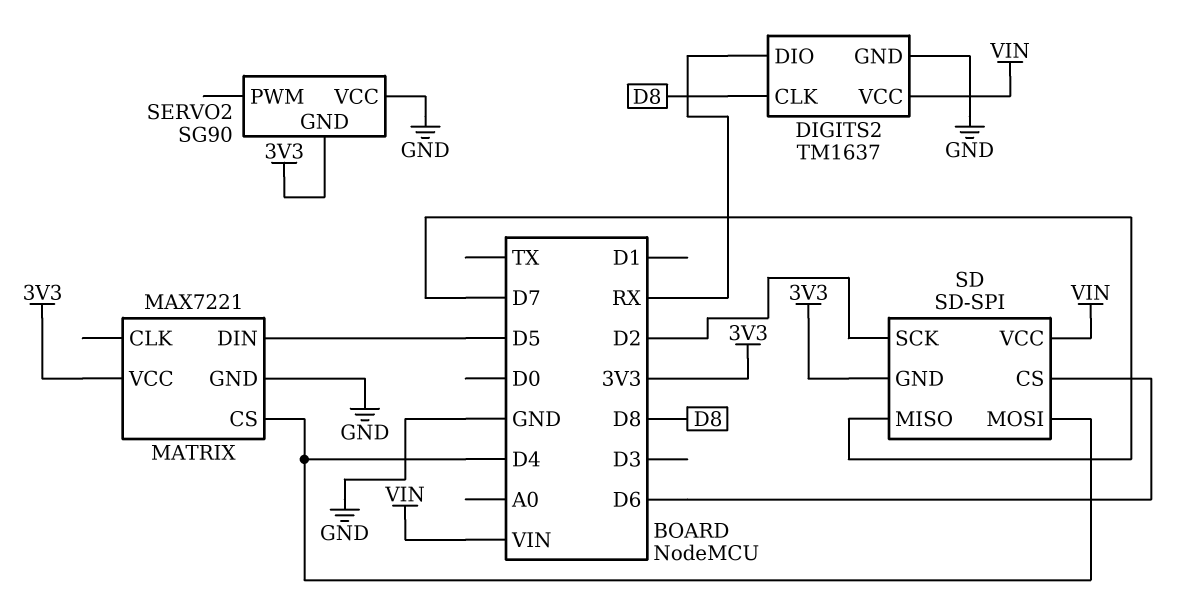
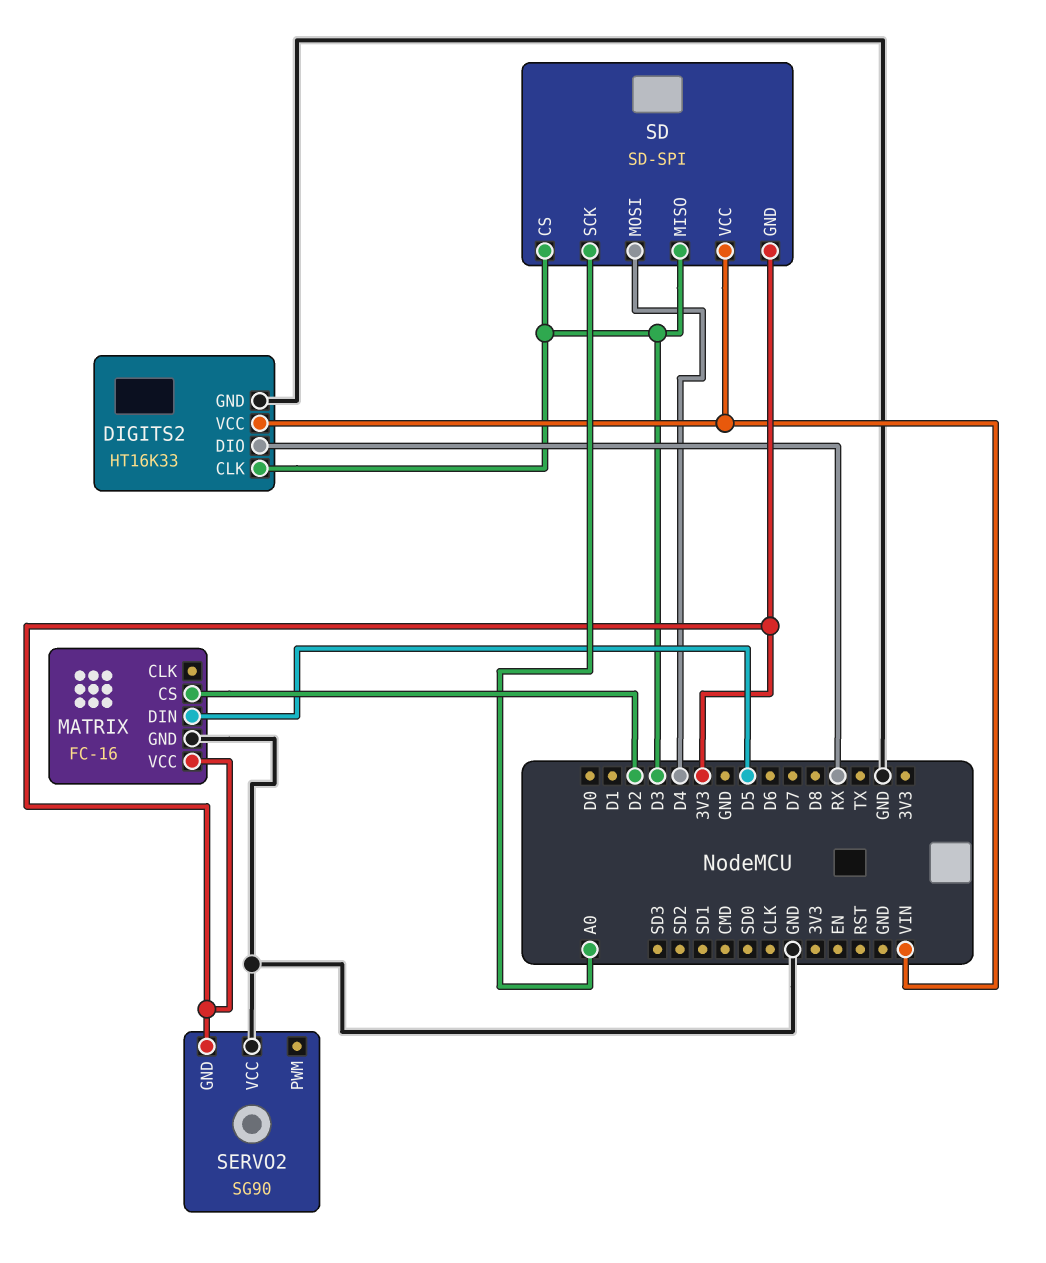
DIGITS2: TM1637 -> HT16K33
DIGITS2 pin CLK: D8 -> D3
MATRIX: MAX7221 -> FC-16
MATRIX pin CS: D4 -> D2
SD pin CS: D6 -> D3
SD pin MISO: D7 -> D3
SD pin SCK: D2 -> A0

